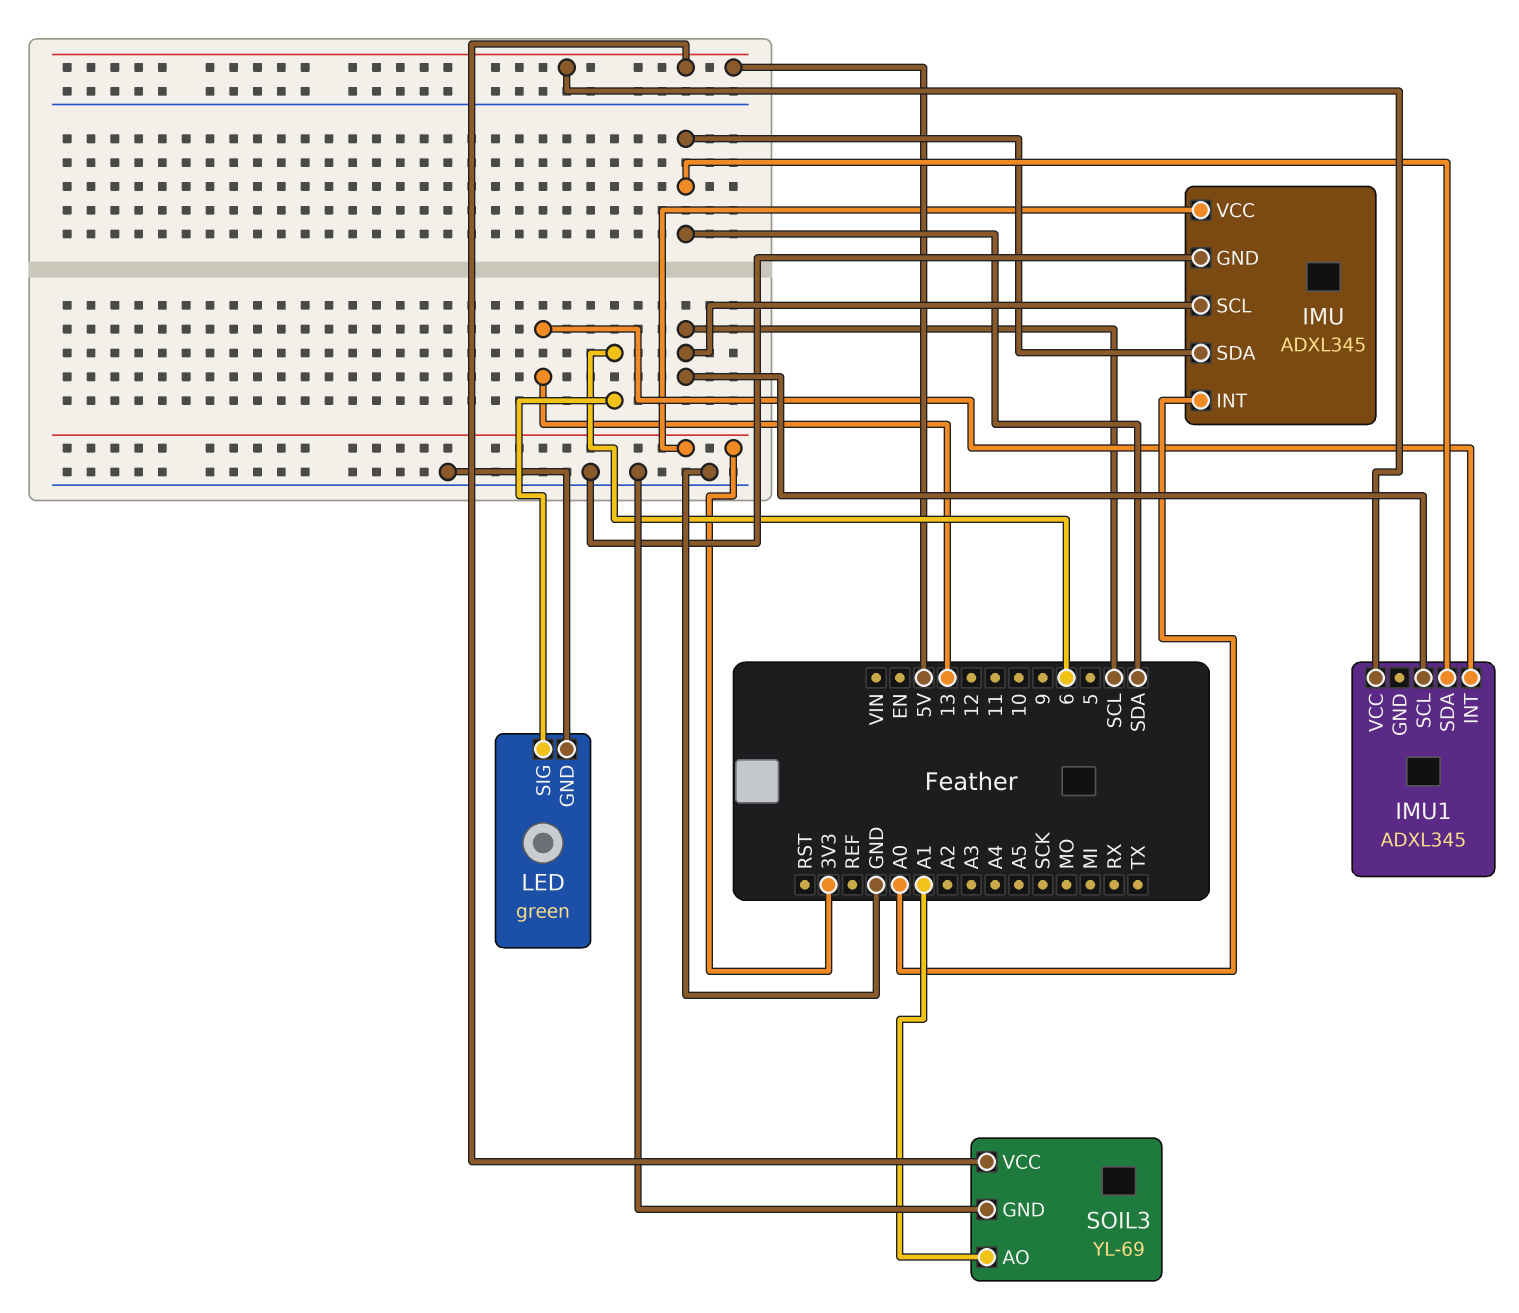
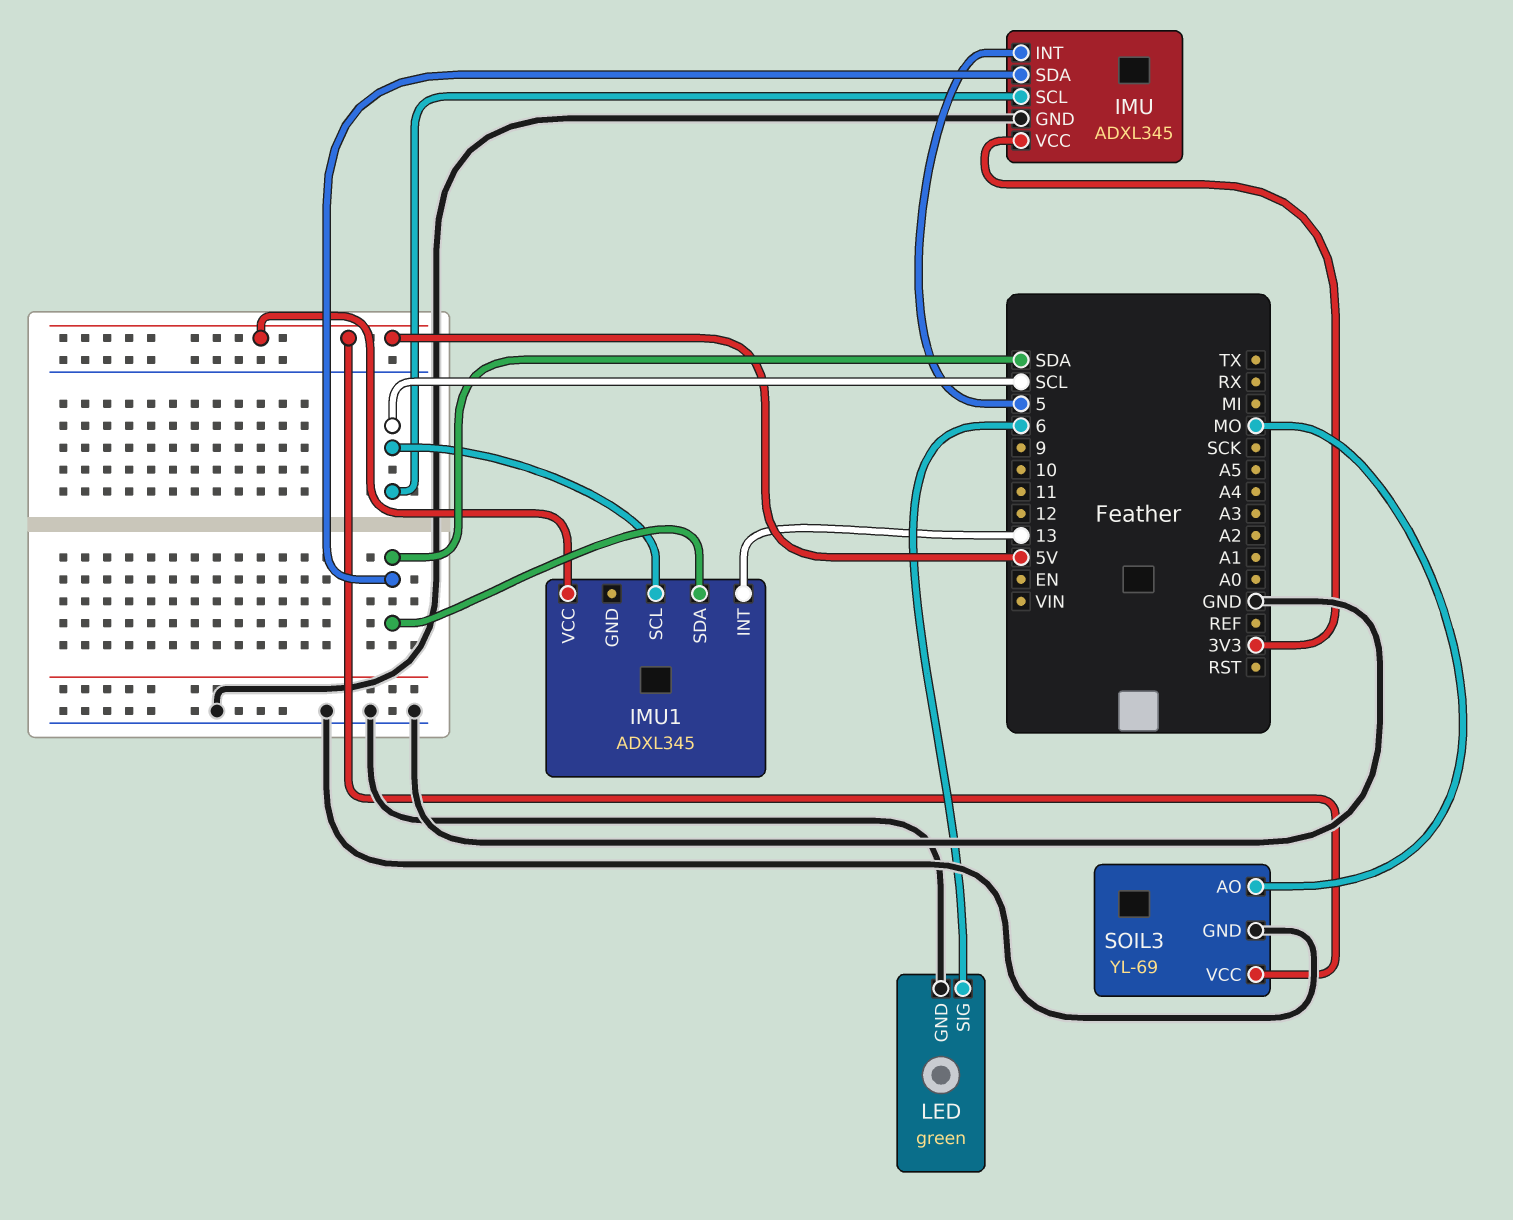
IMU pin INT: A0 -> 5
SOIL3 pin AO: A1 -> MO

